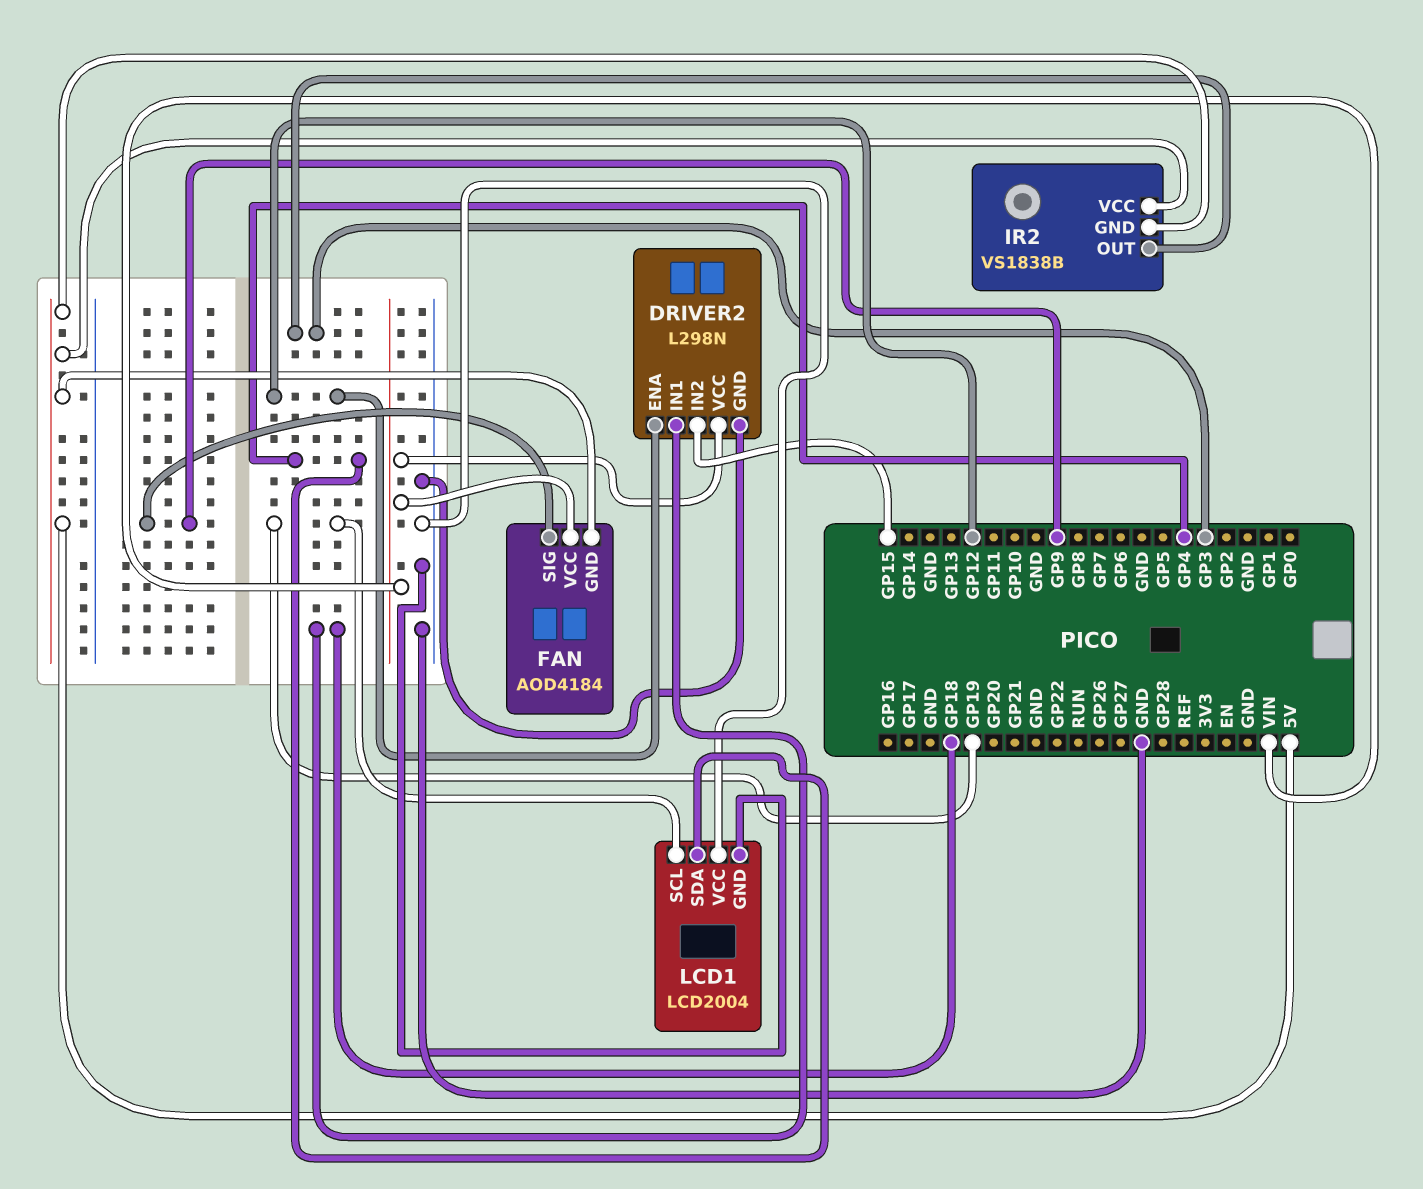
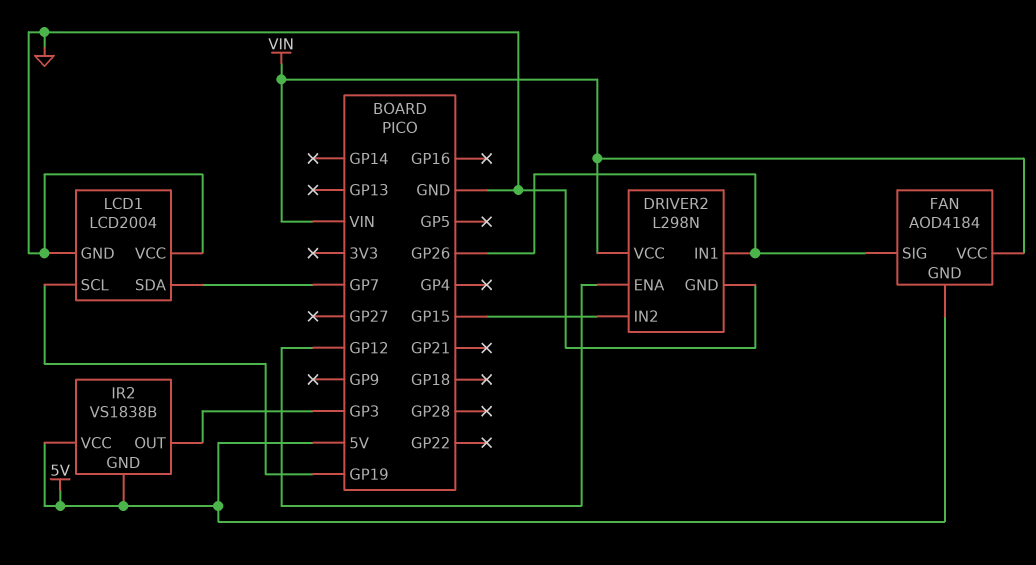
DRIVER2 pin IN1: GP18 -> GP26
FAN pin SIG: GP9 -> GP26
LCD1 pin SDA: GP4 -> GP7

